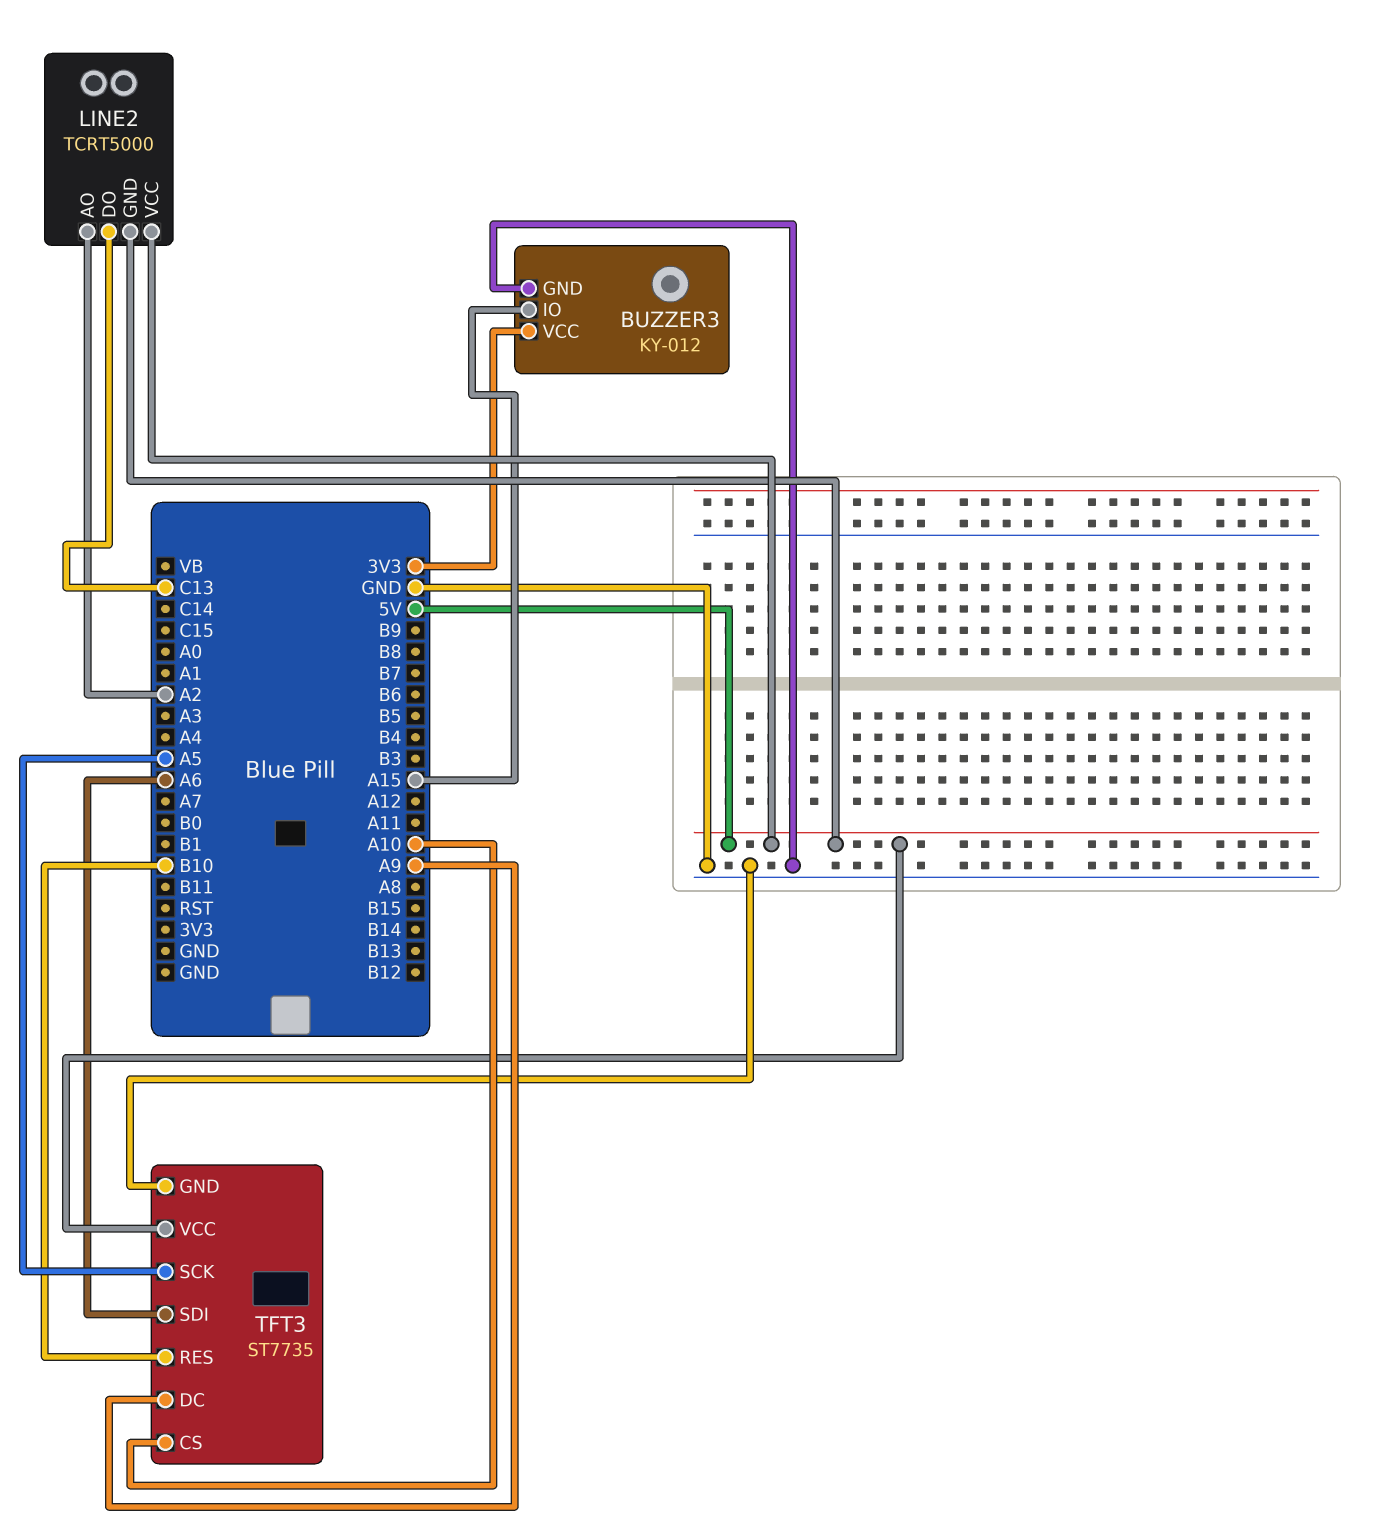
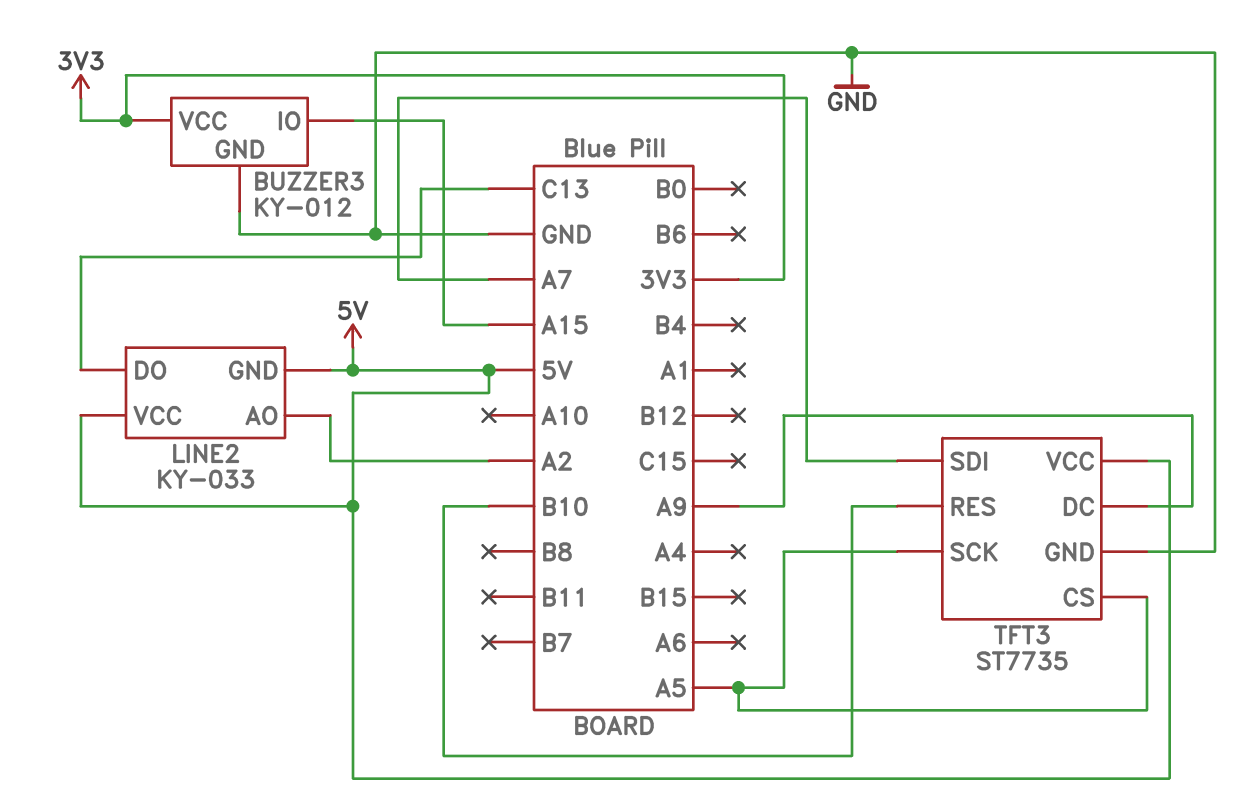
LINE2: TCRT5000 -> KY-033
TFT3 pin CS: A10 -> A5
TFT3 pin SDI: A6 -> A7

